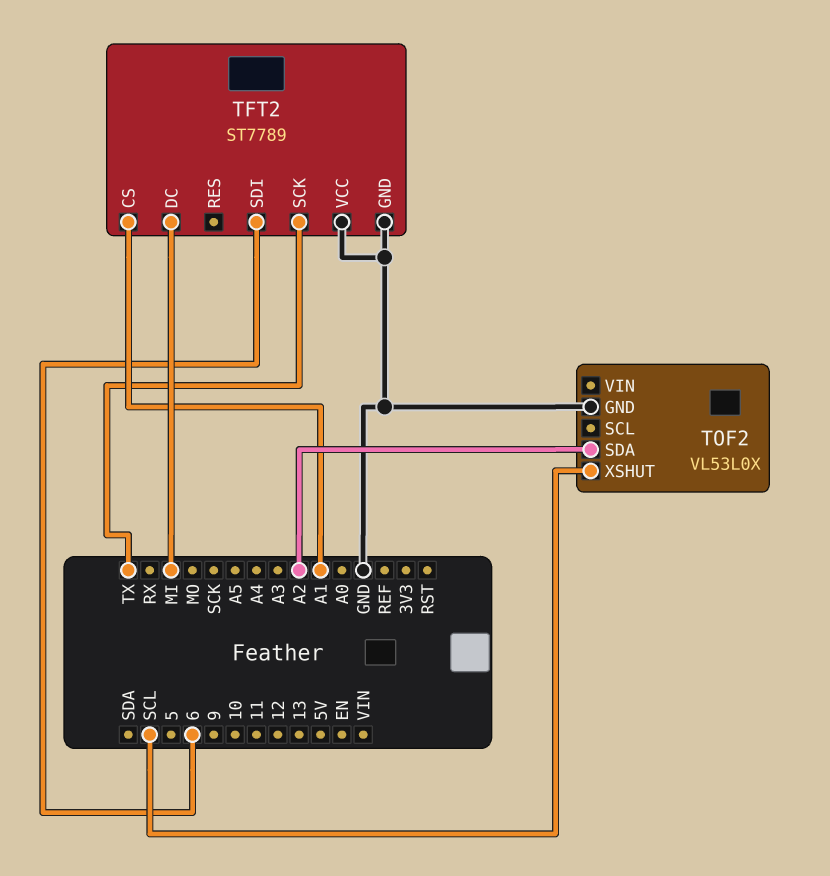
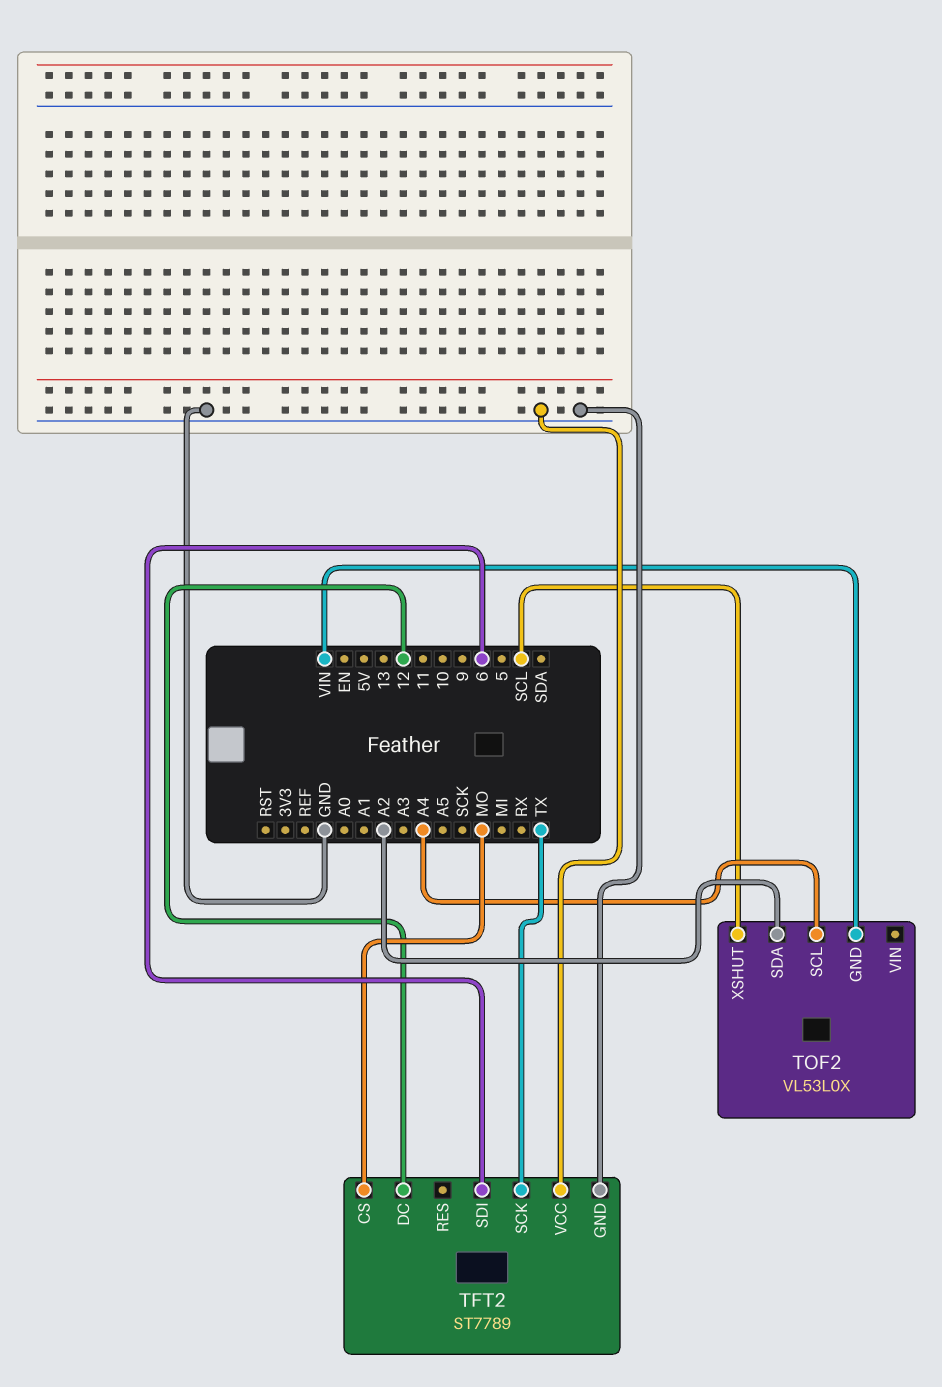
TFT2 pin CS: A1 -> MO
TFT2 pin DC: MI -> 12
TOF2 pin GND: GND -> VIN
TOF2 pin SCL: none -> A4

